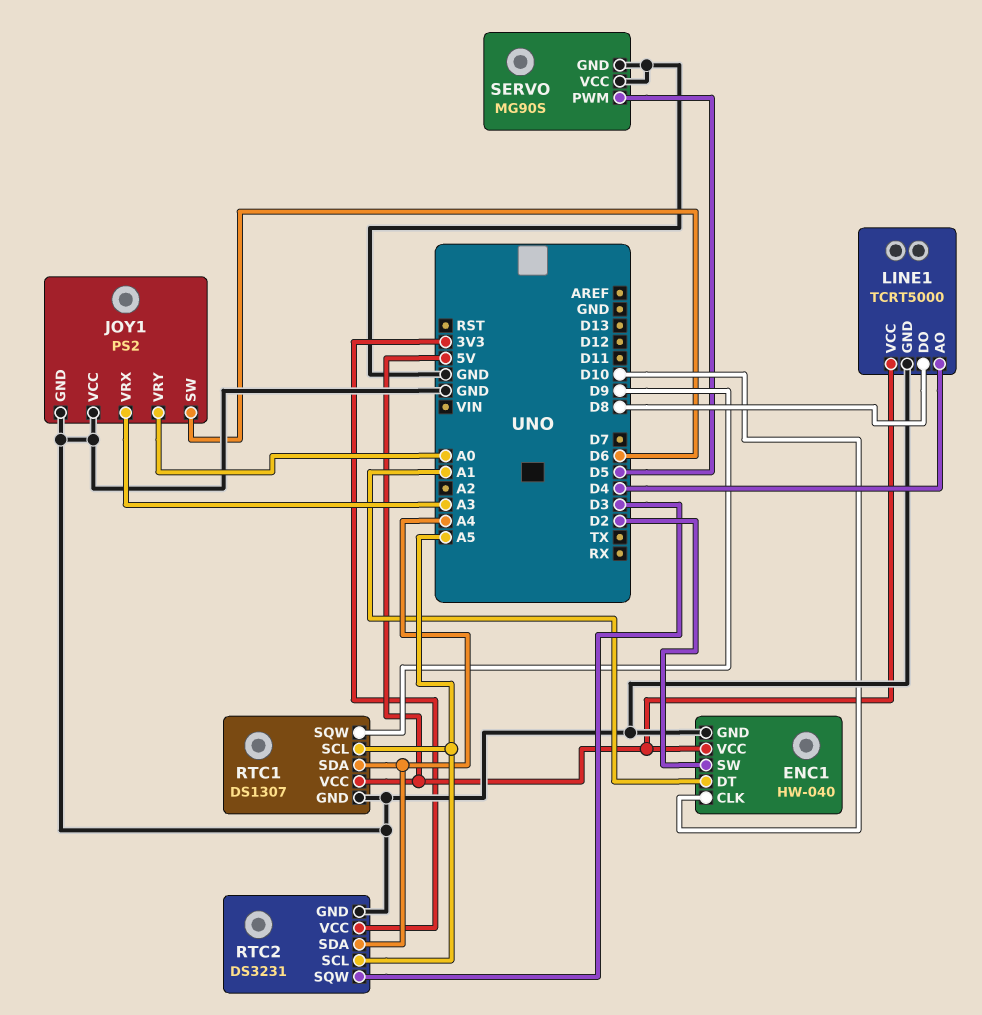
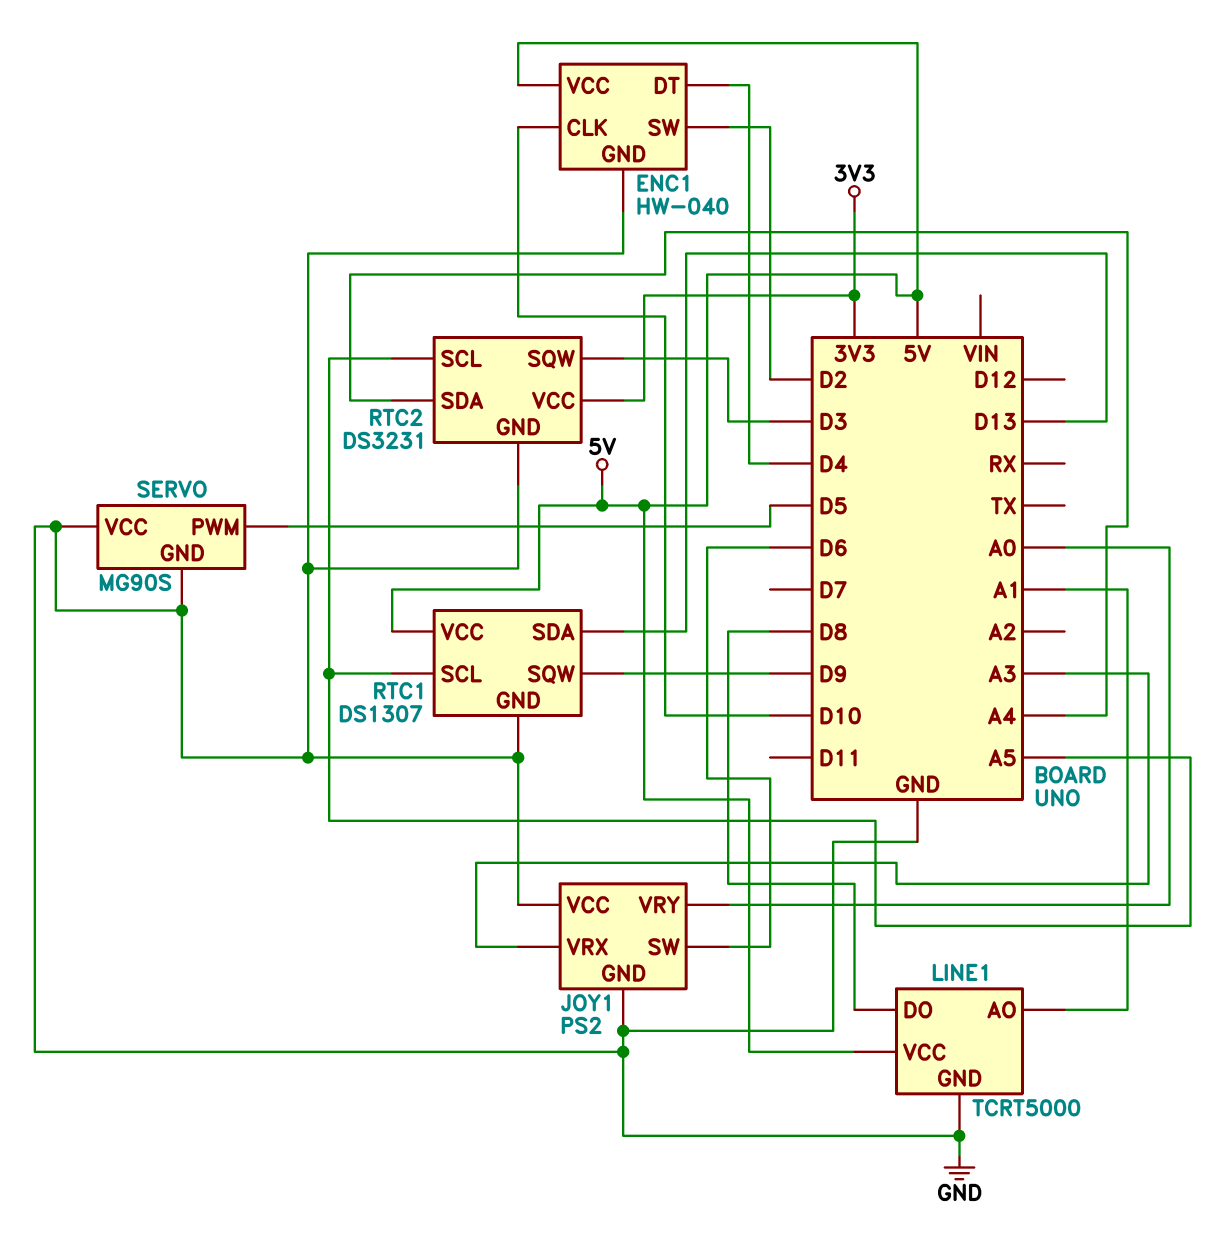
ENC1 pin DT: A1 -> D4
LINE1 pin AO: D4 -> A1
RTC1 pin SDA: A4 -> D13

